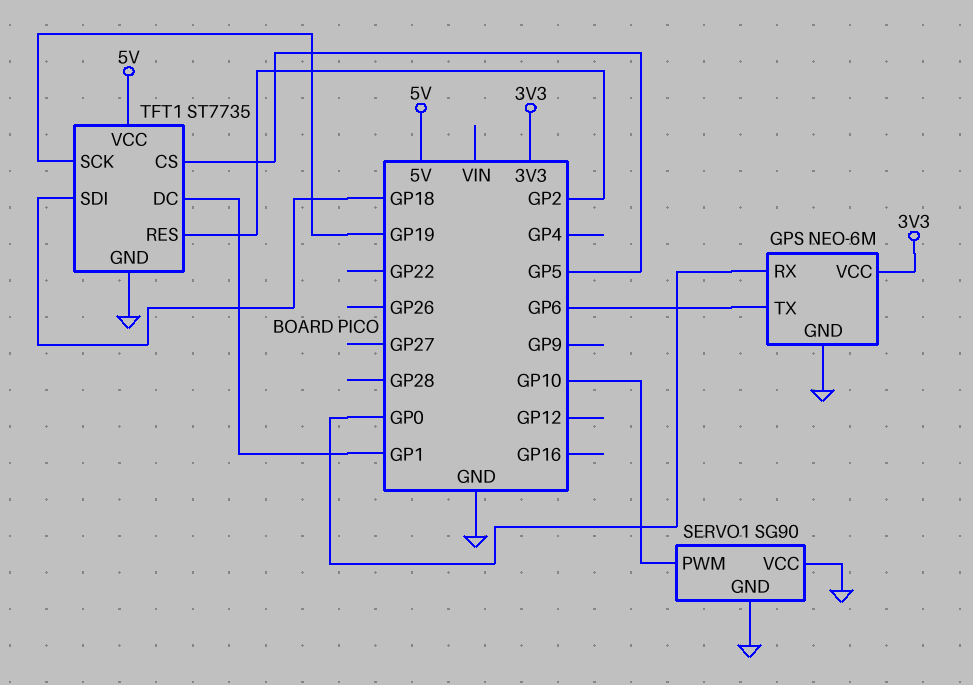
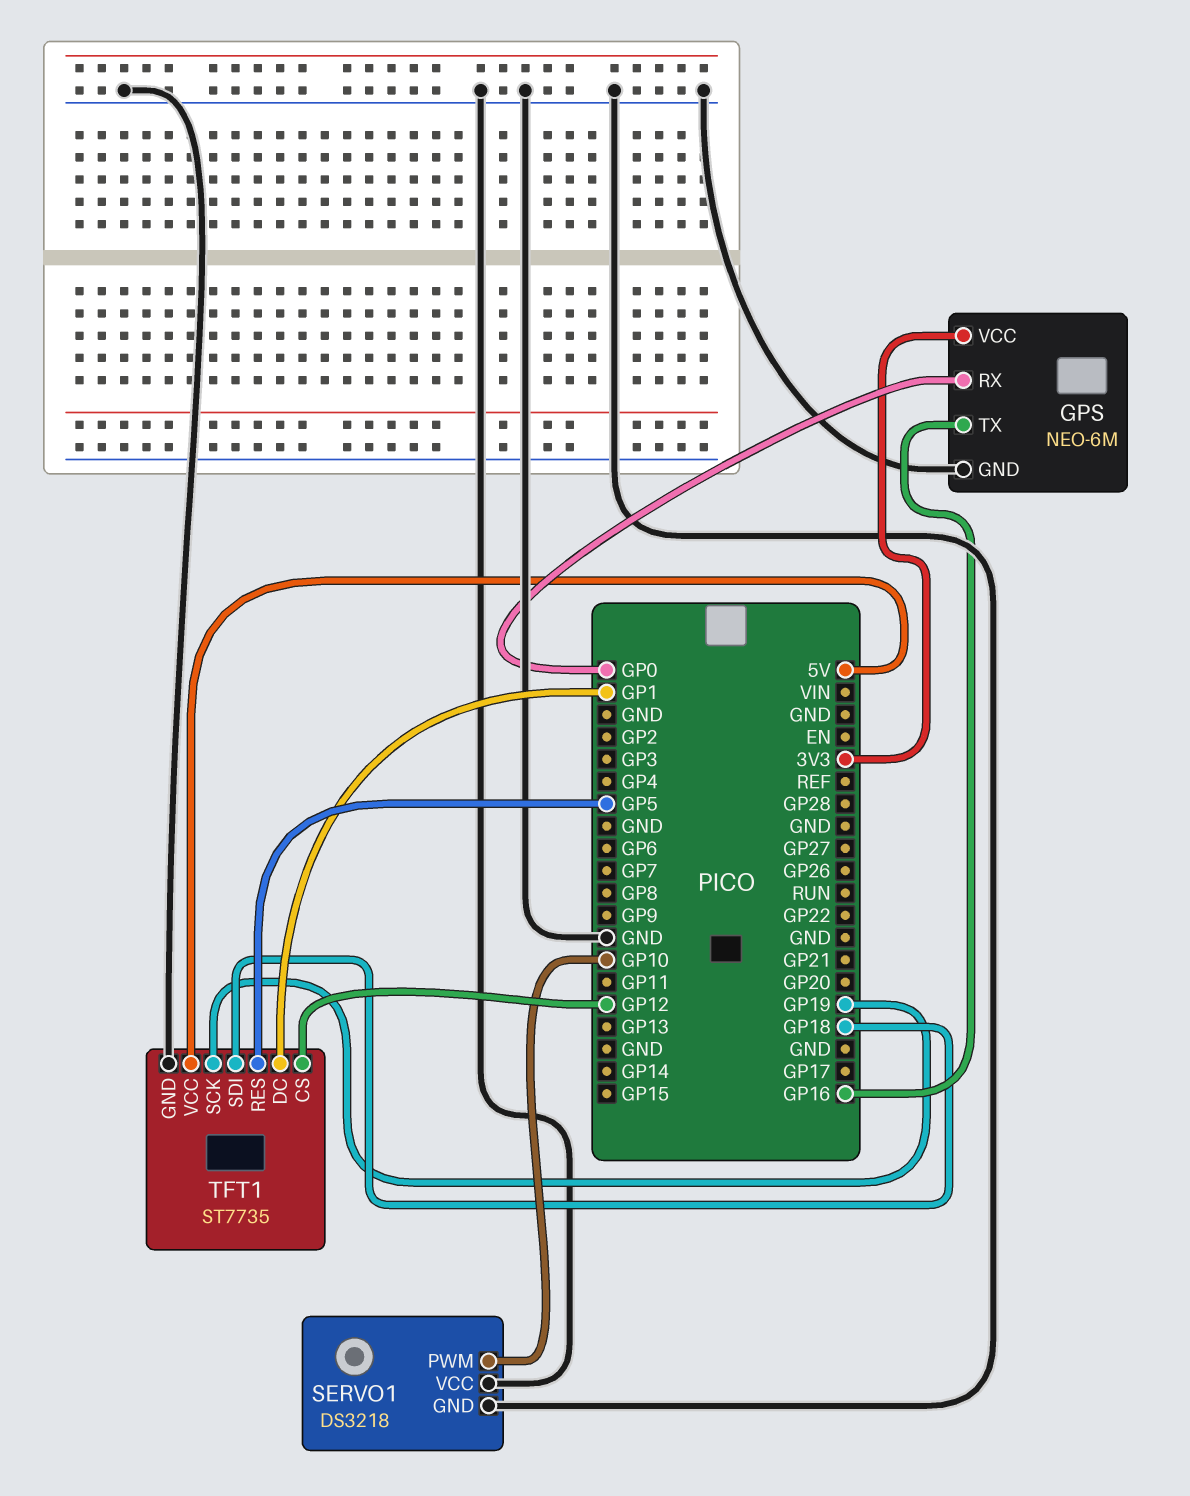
GPS pin TX: GP6 -> GP16
SERVO1: SG90 -> DS3218
TFT1 pin CS: GP5 -> GP12
TFT1 pin RES: GP2 -> GP5

